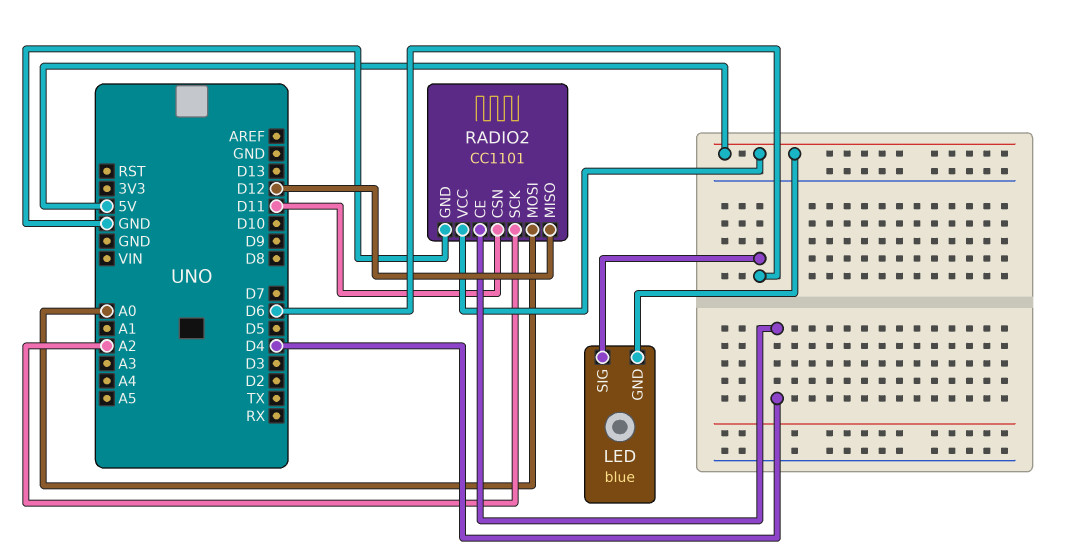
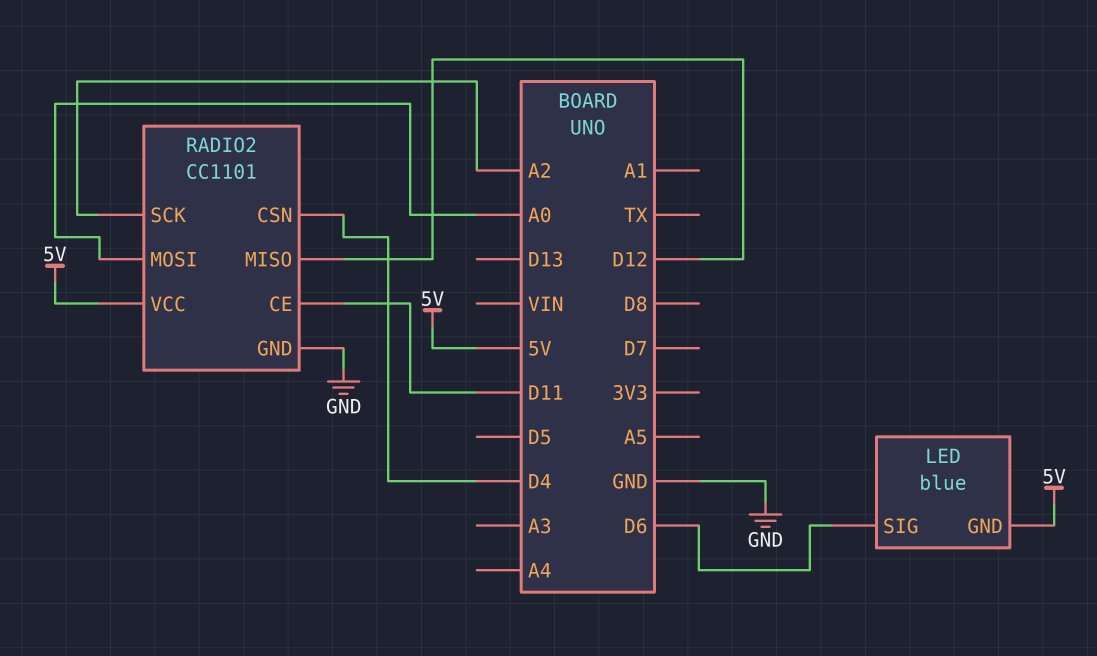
RADIO2 pin CE: D4 -> D11
RADIO2 pin CSN: D11 -> D4

